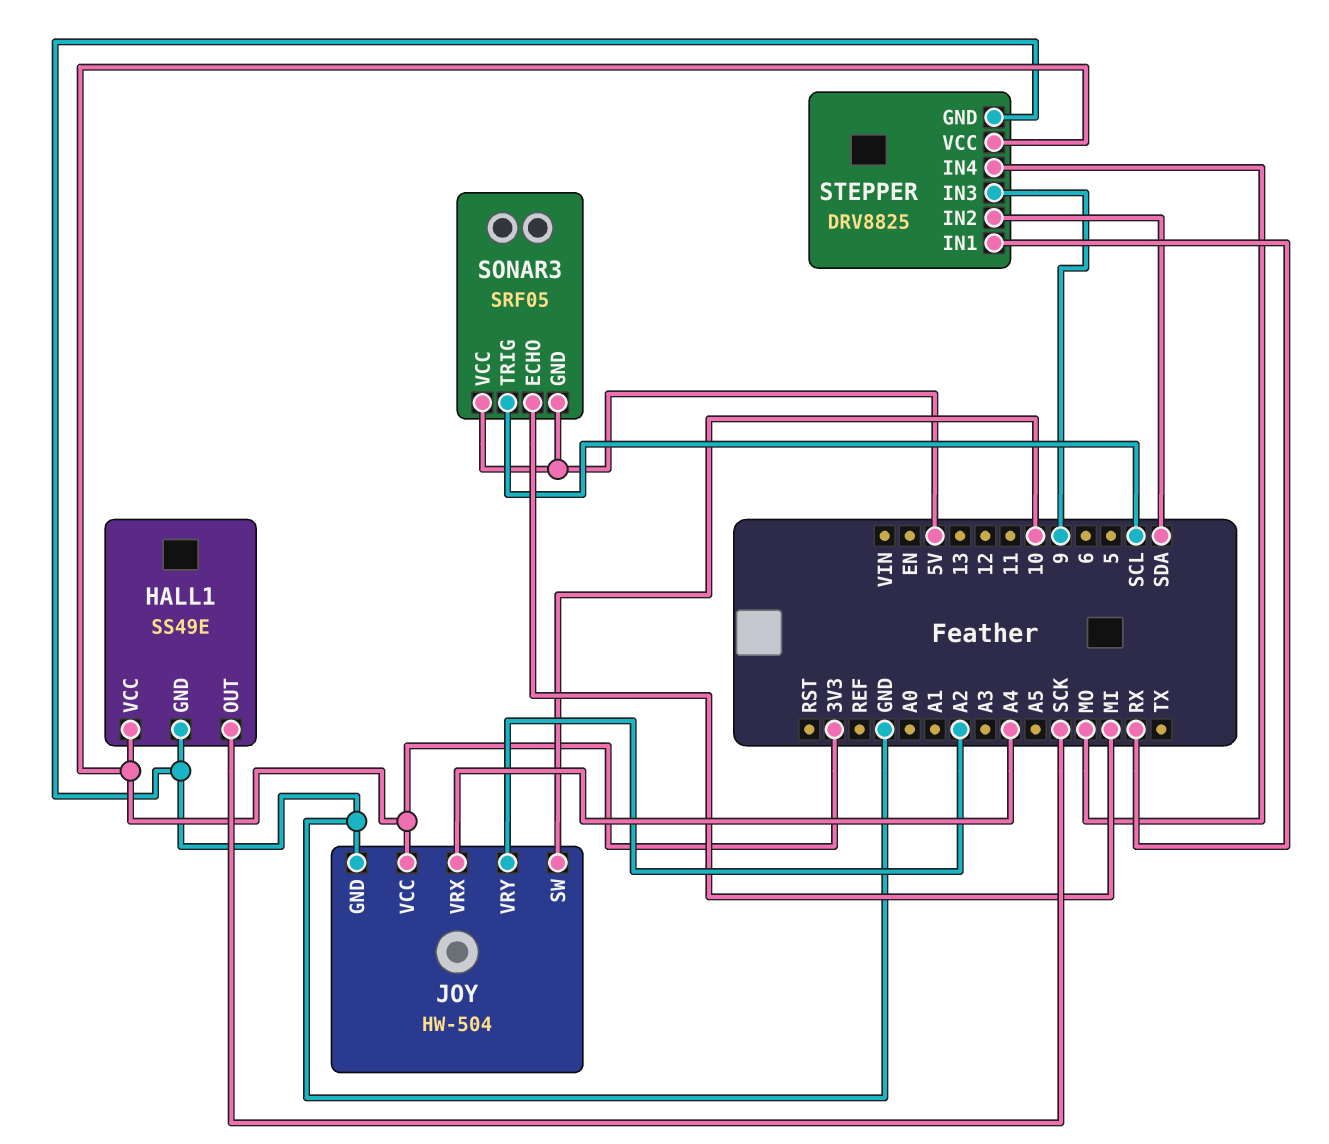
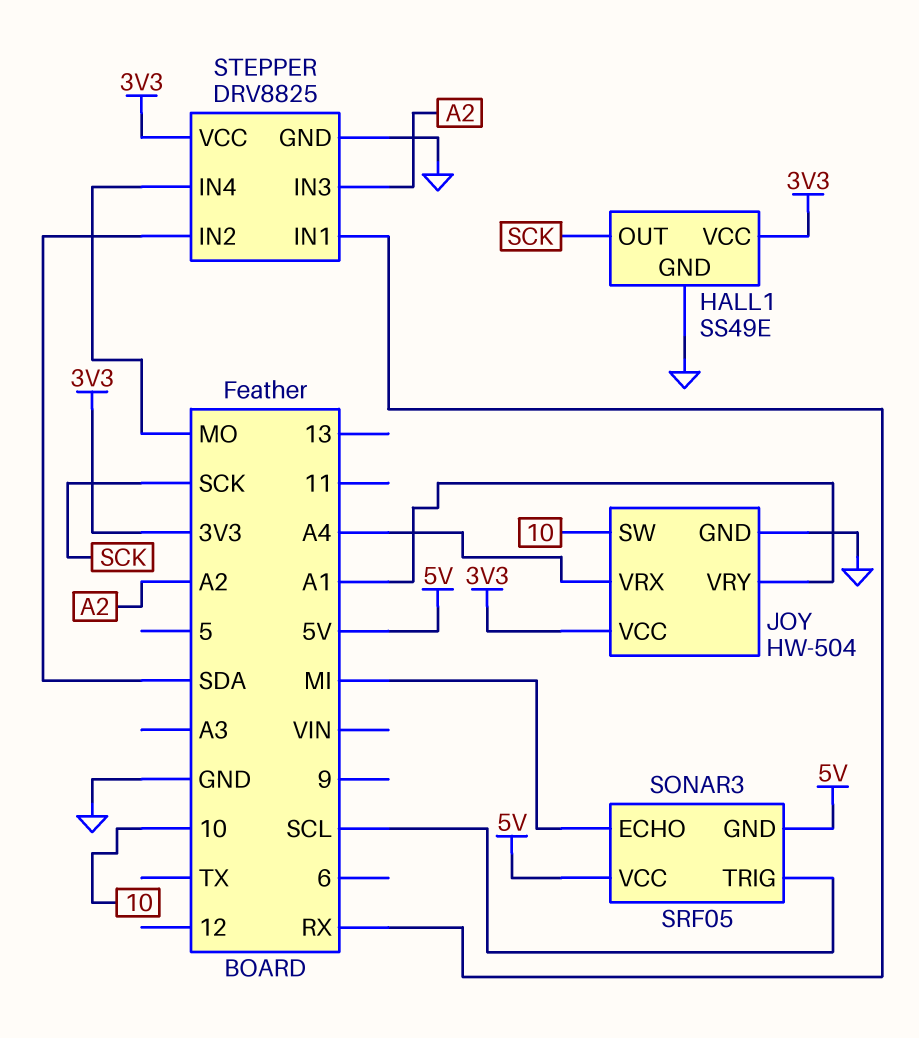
JOY pin VRY: A2 -> A1
STEPPER pin IN3: 9 -> A2

